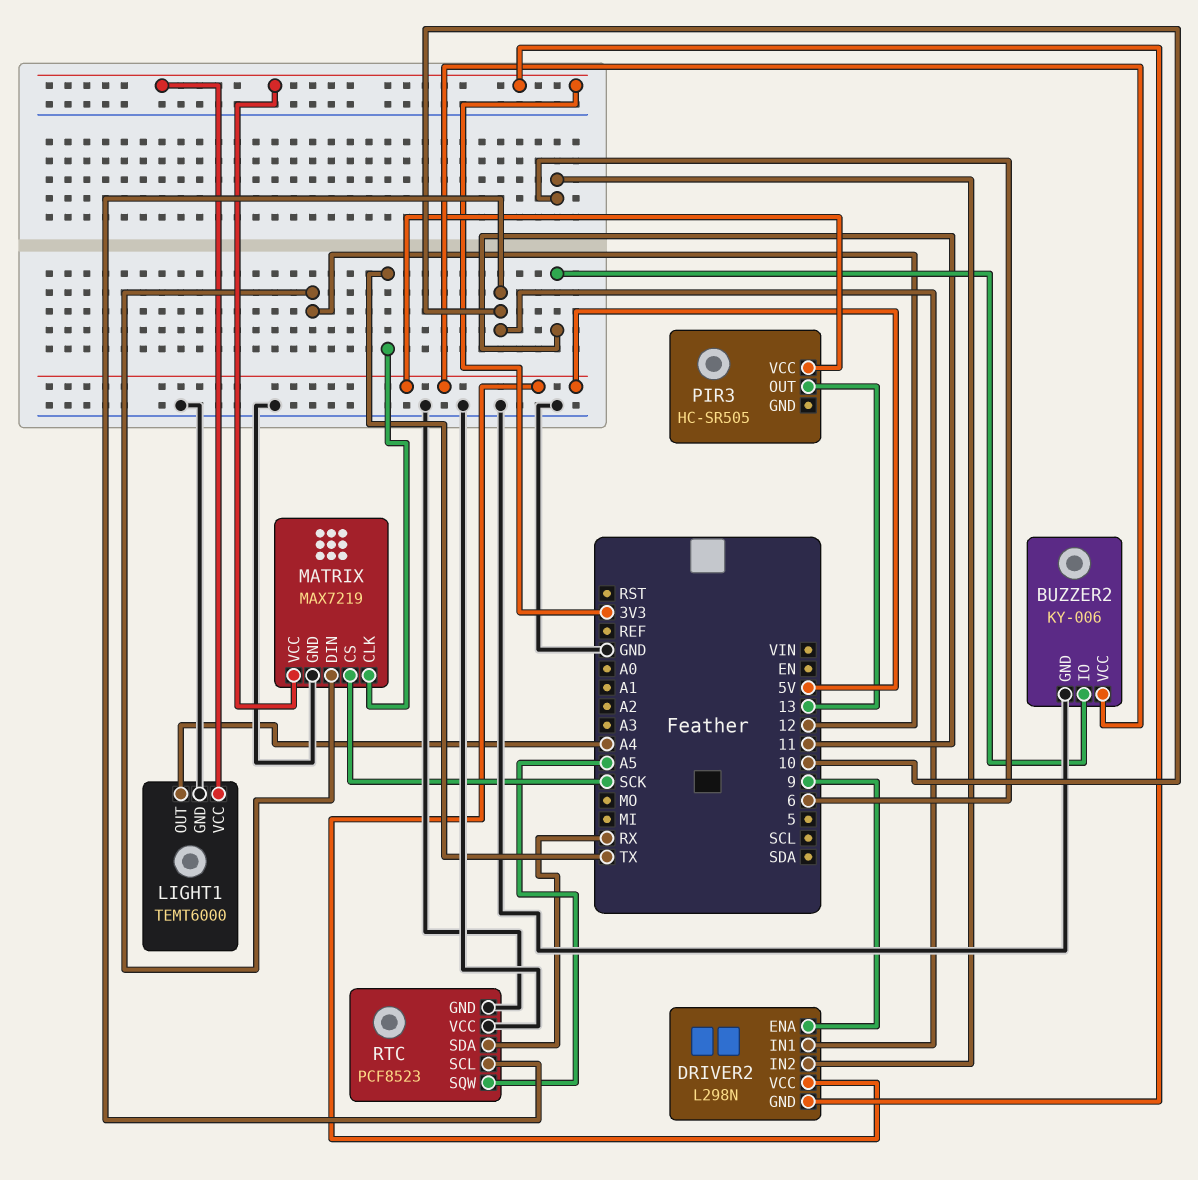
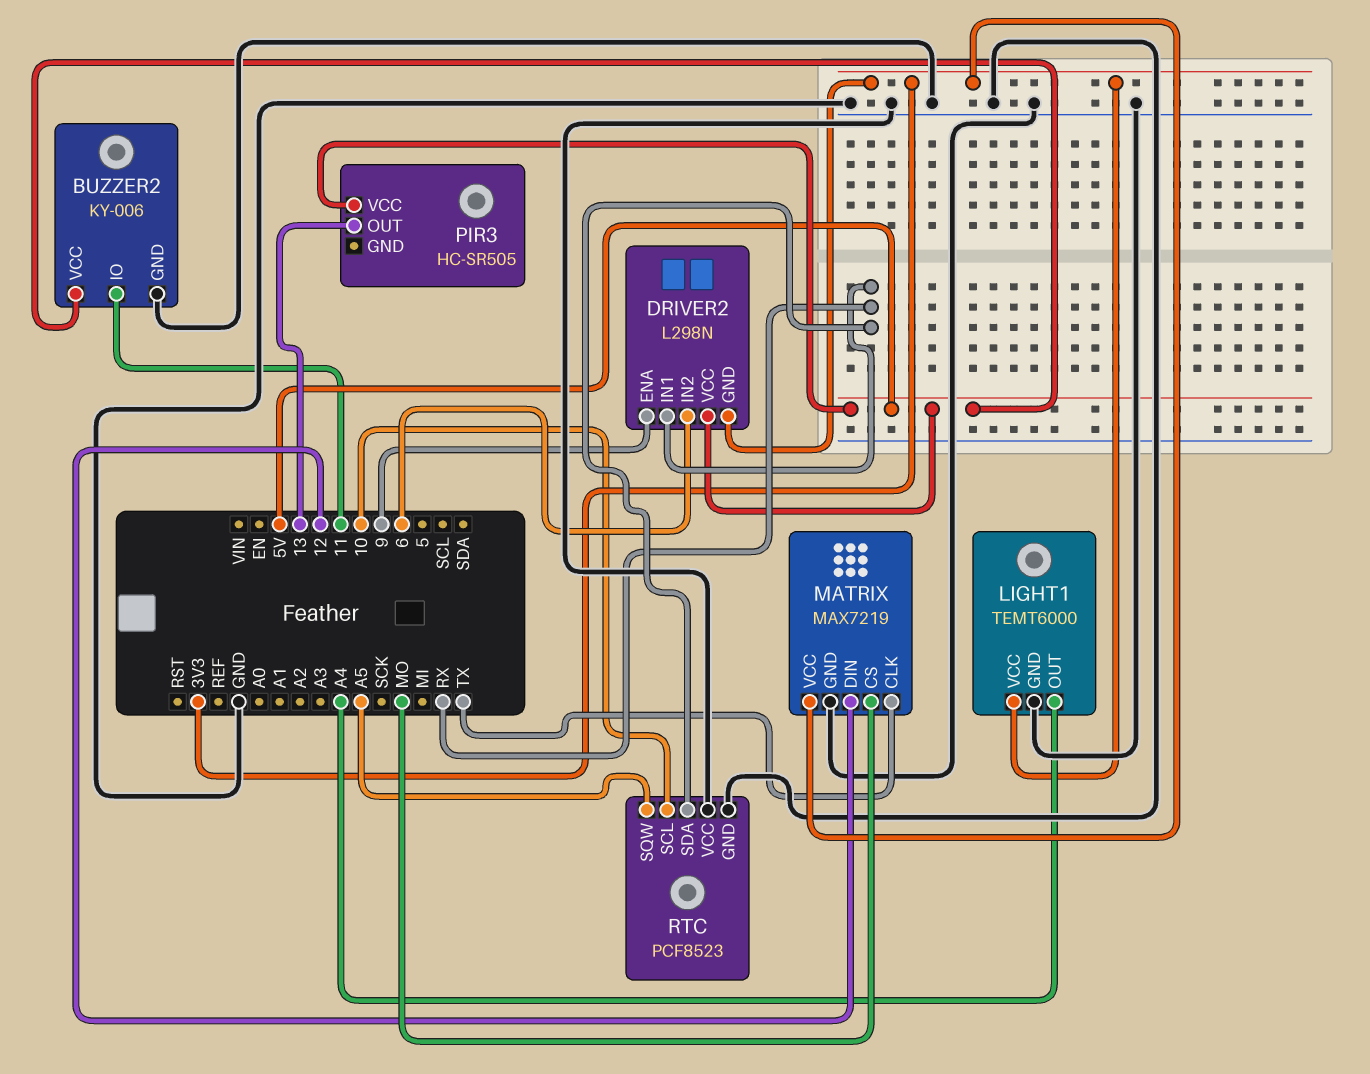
DRIVER2 pin IN1: 10 -> RX
MATRIX pin CS: SCK -> MO

